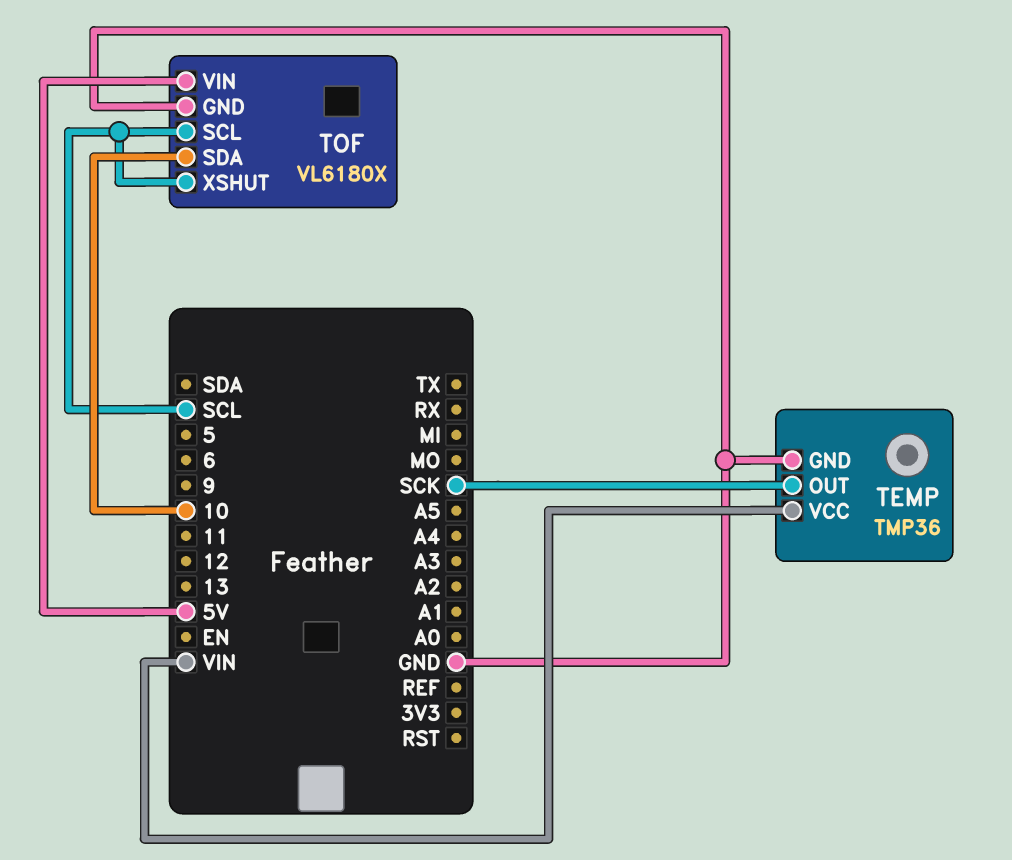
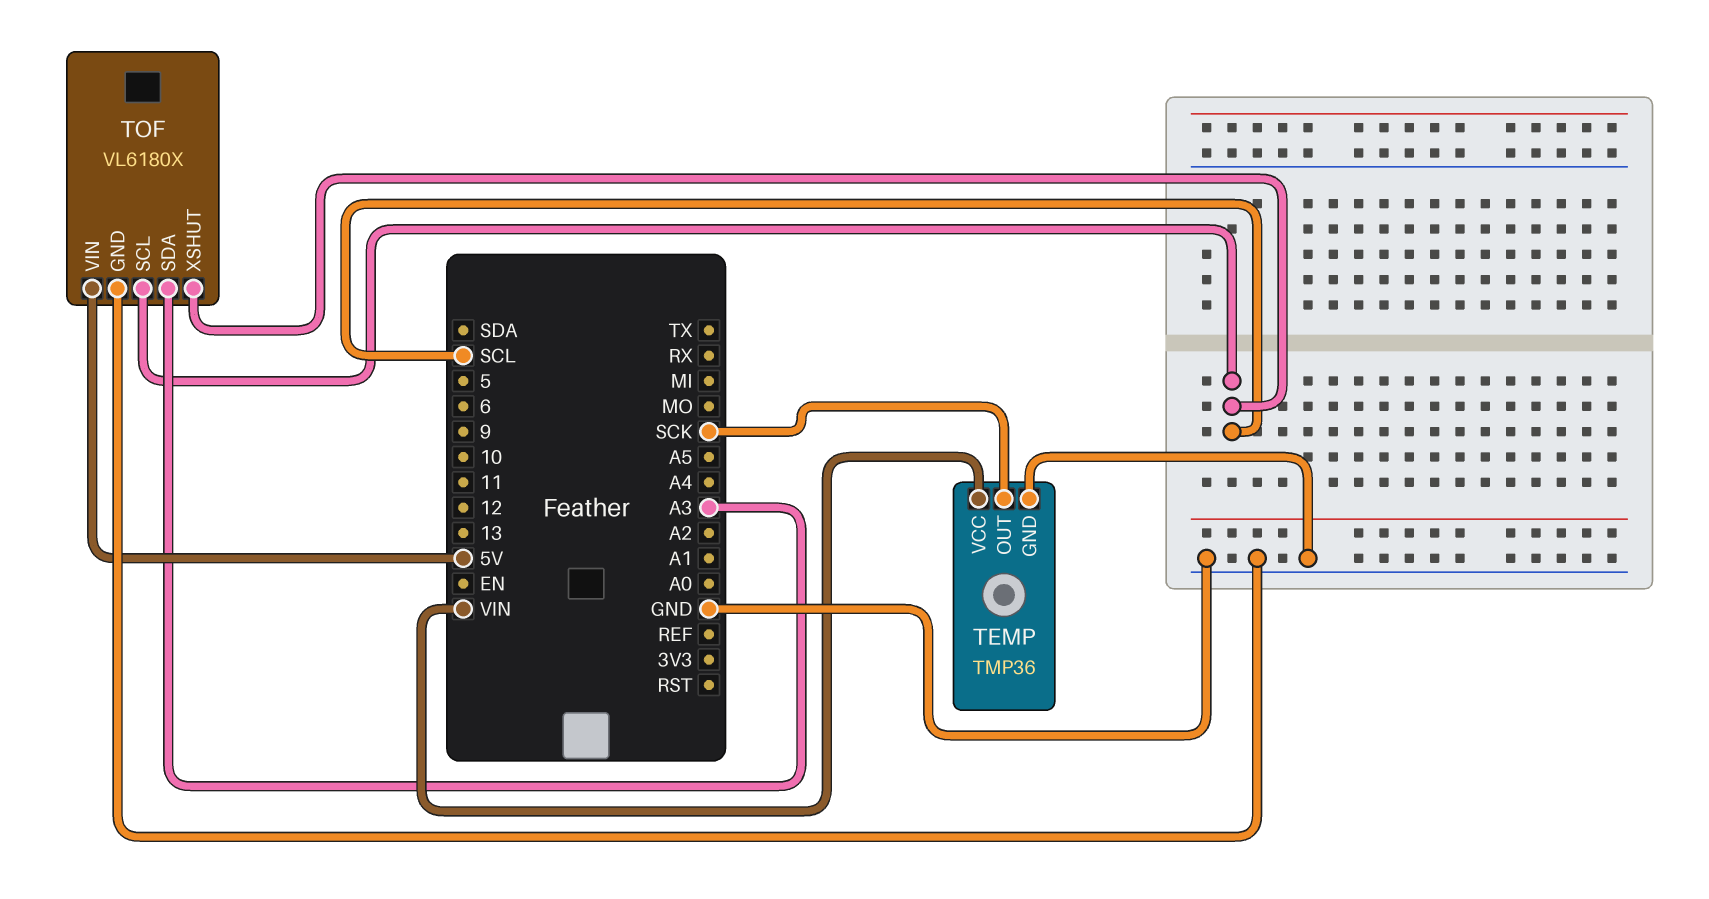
TOF pin SDA: 10 -> A3

